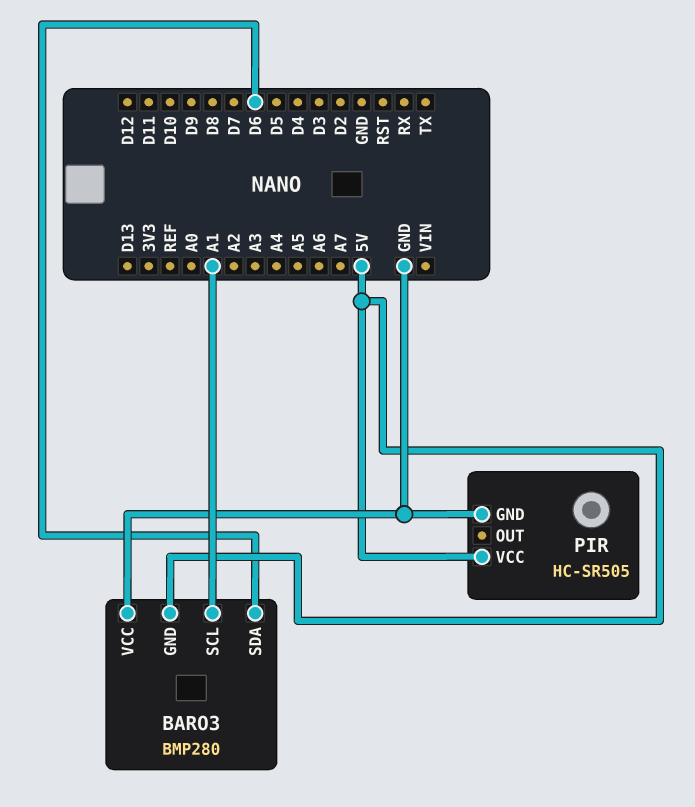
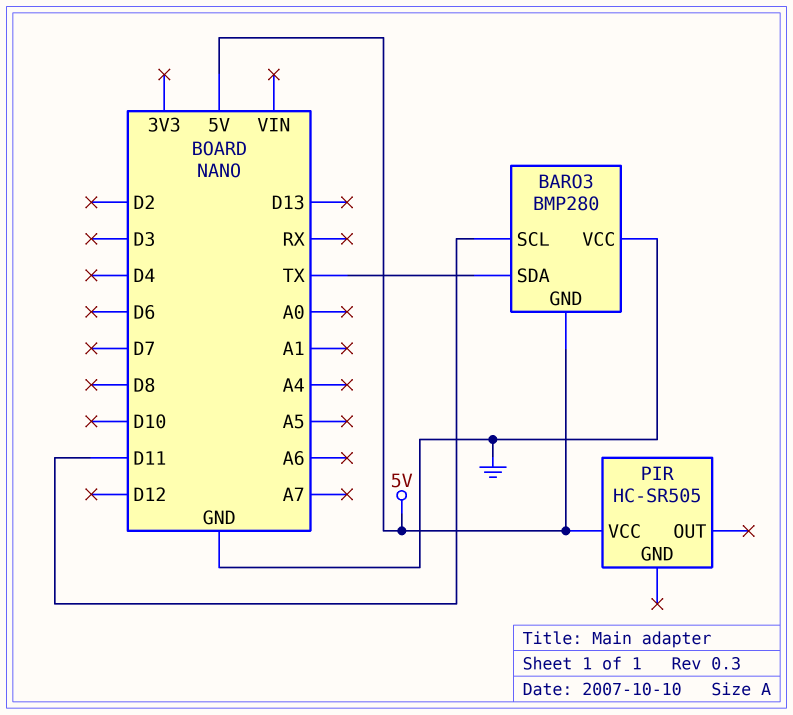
BARO3 pin SCL: A1 -> D11
BARO3 pin SDA: D6 -> TX
PIR pin GND: GND -> none

